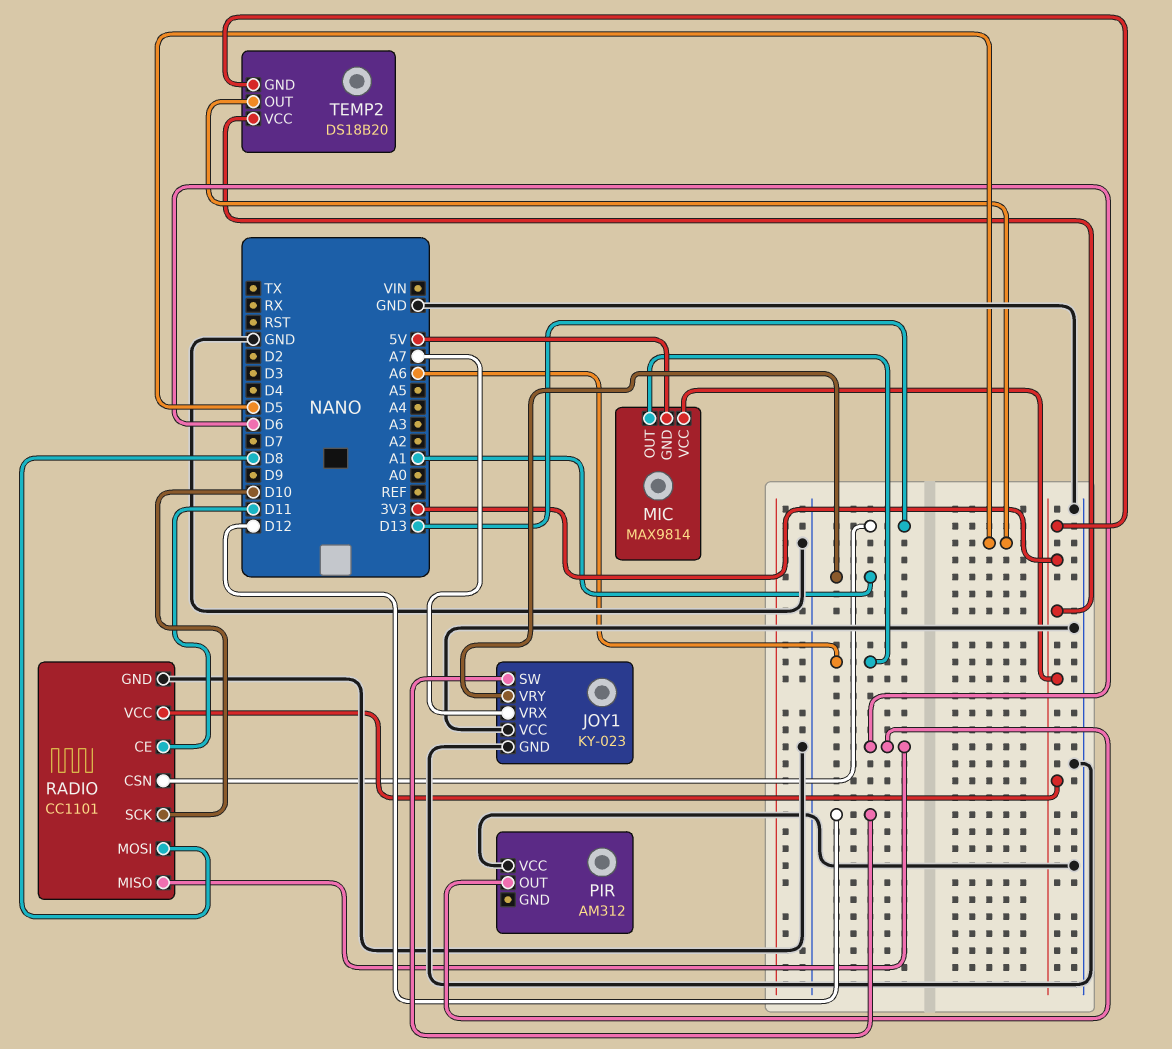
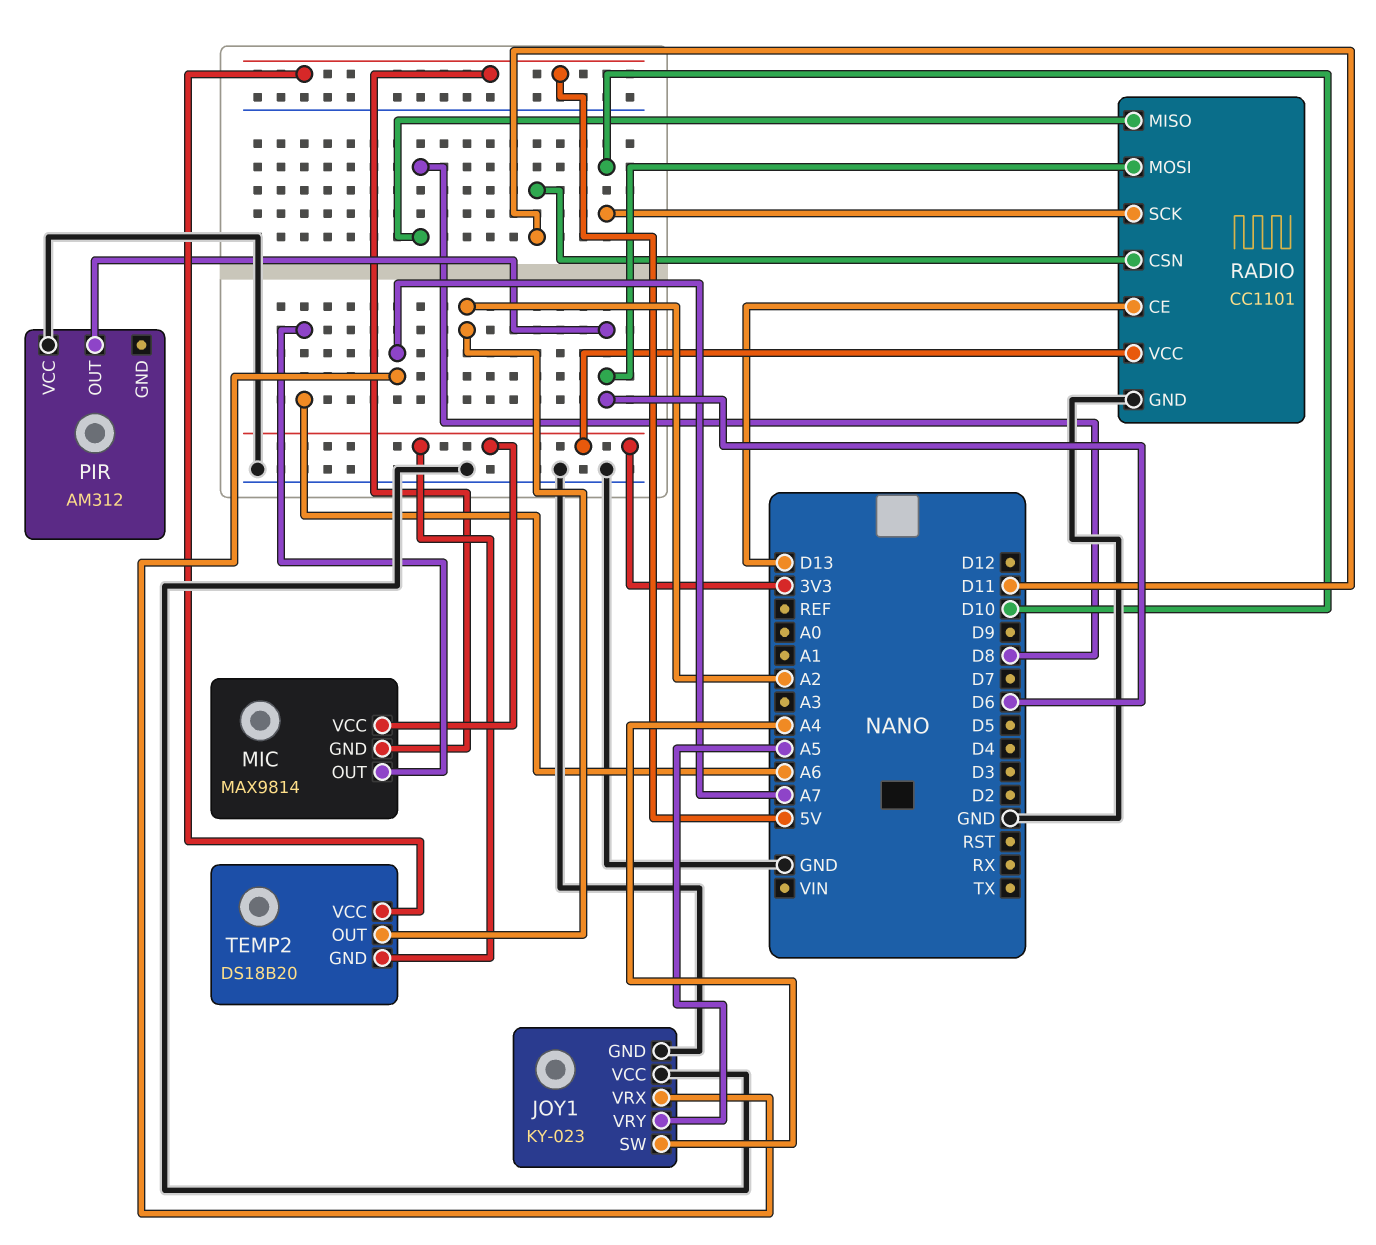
JOY1 pin SW: D12 -> A4
JOY1 pin VRY: A1 -> A5
RADIO pin CE: D11 -> D13
RADIO pin CSN: D13 -> D11
RADIO pin MISO: D6 -> D8
RADIO pin MOSI: D8 -> D6
TEMP2 pin OUT: D5 -> A2
TEMP2 pin VCC: 3V3 -> 5V

